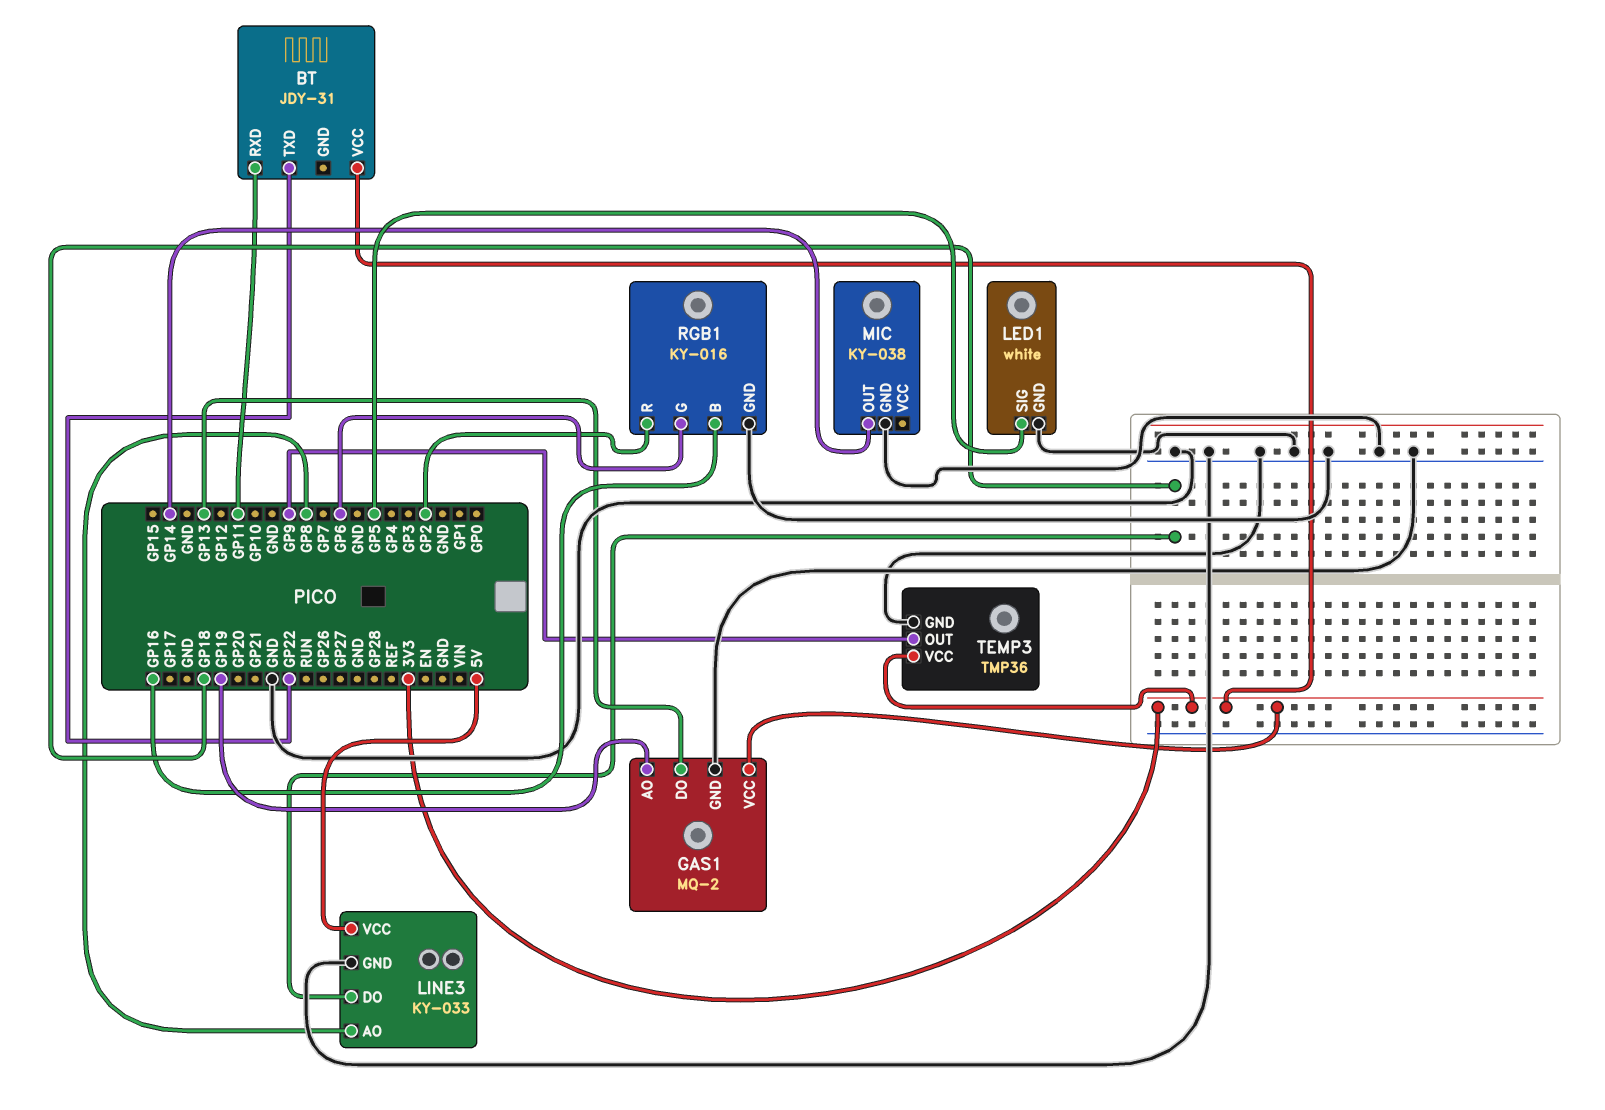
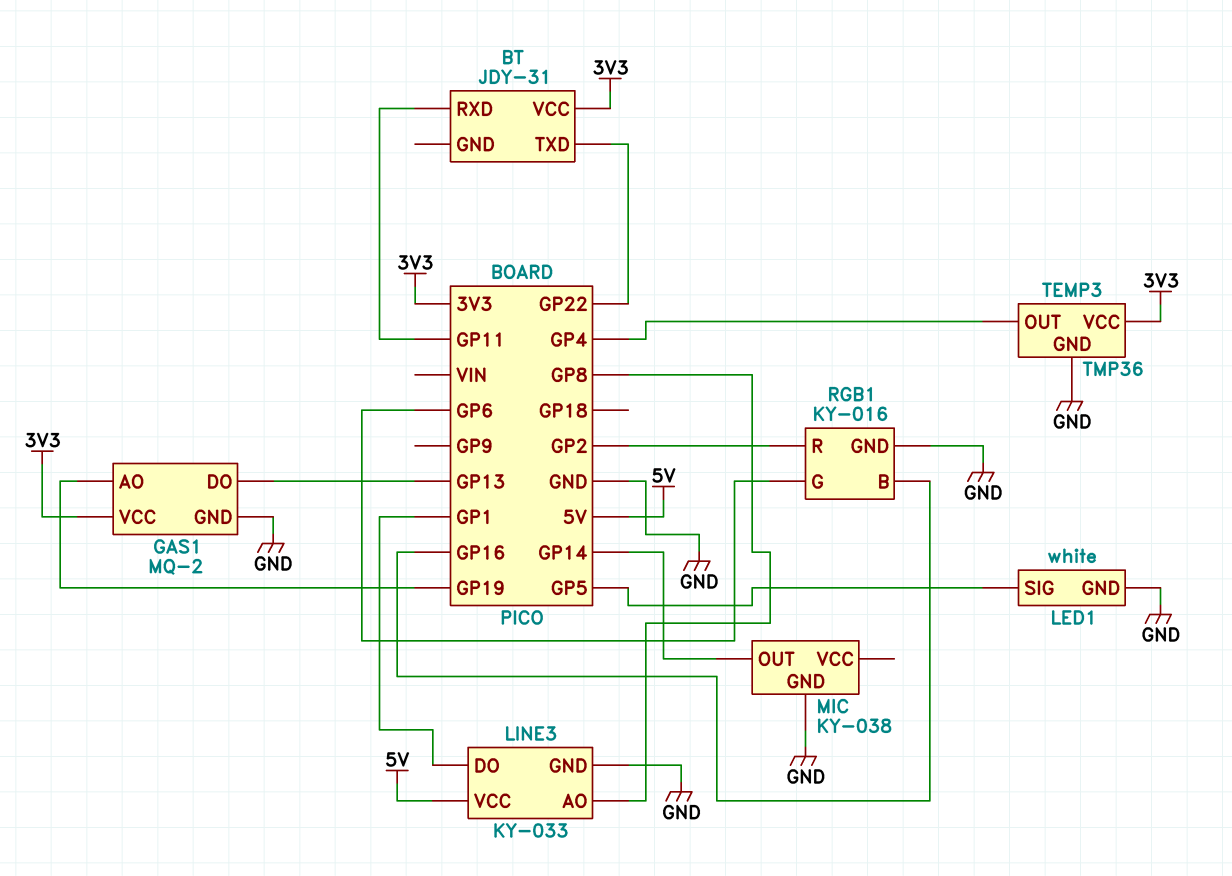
LINE3 pin DO: GP18 -> GP1
TEMP3 pin OUT: GP9 -> GP4

